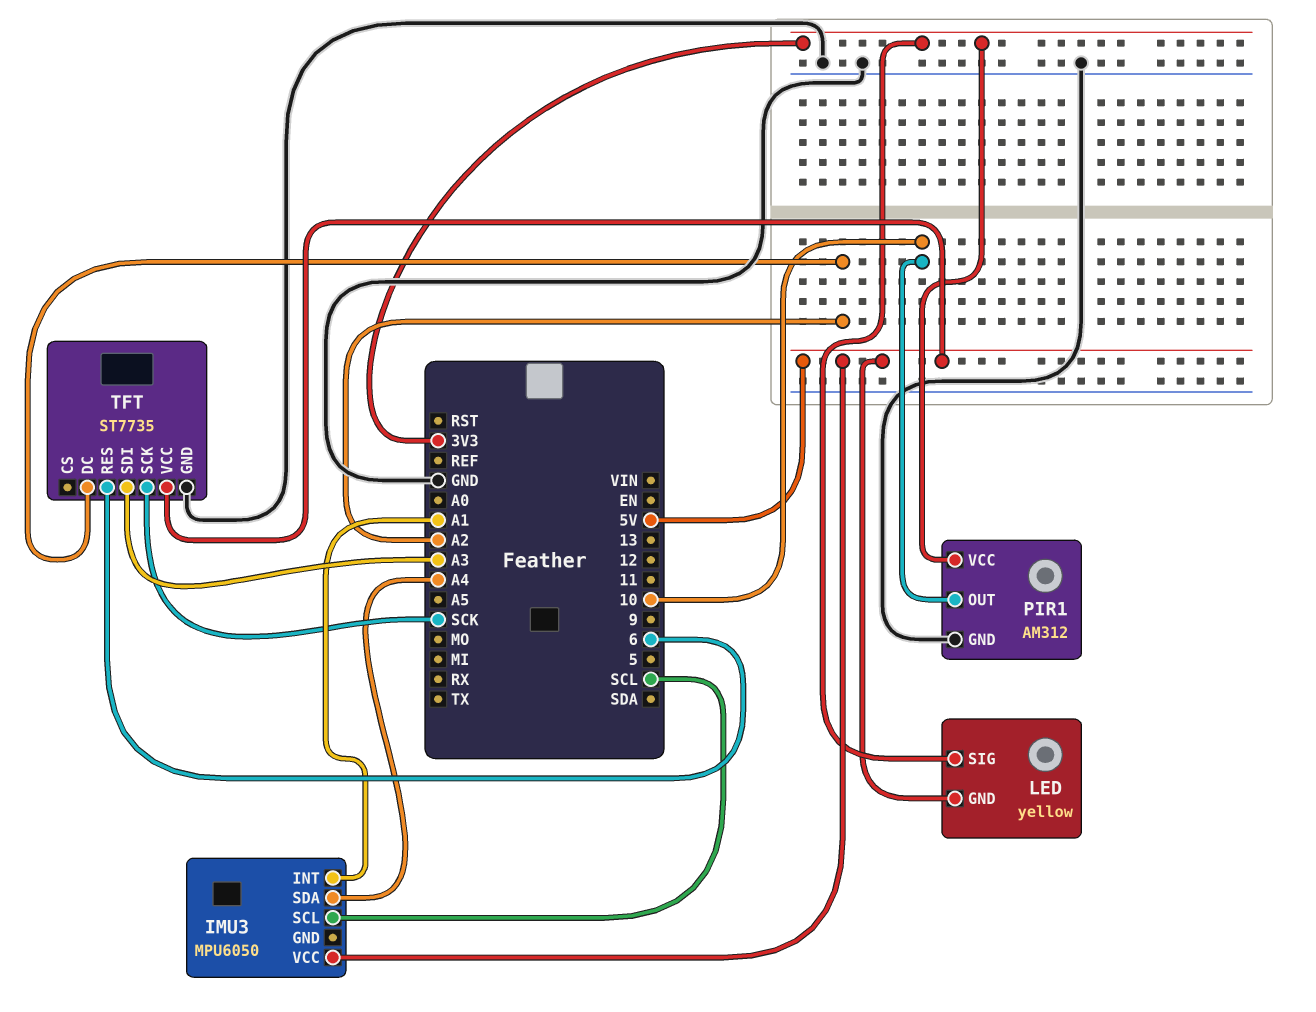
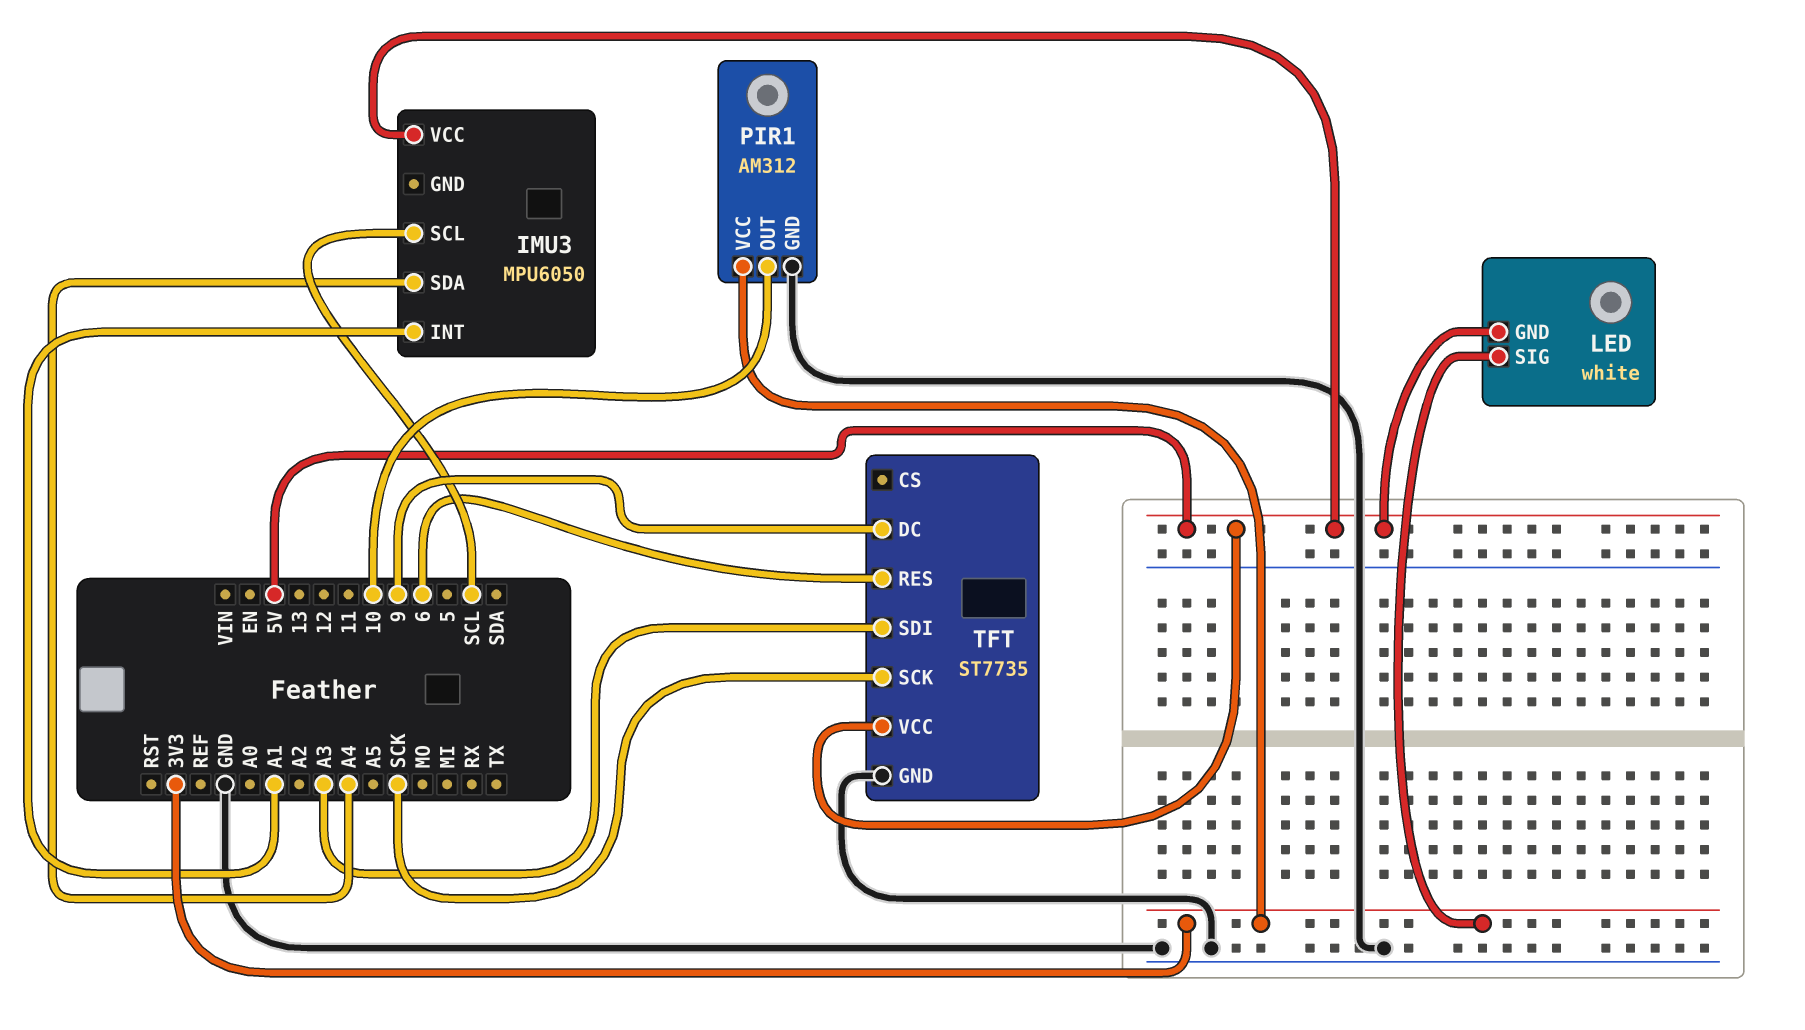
LED: yellow -> white
TFT pin DC: A2 -> 9

